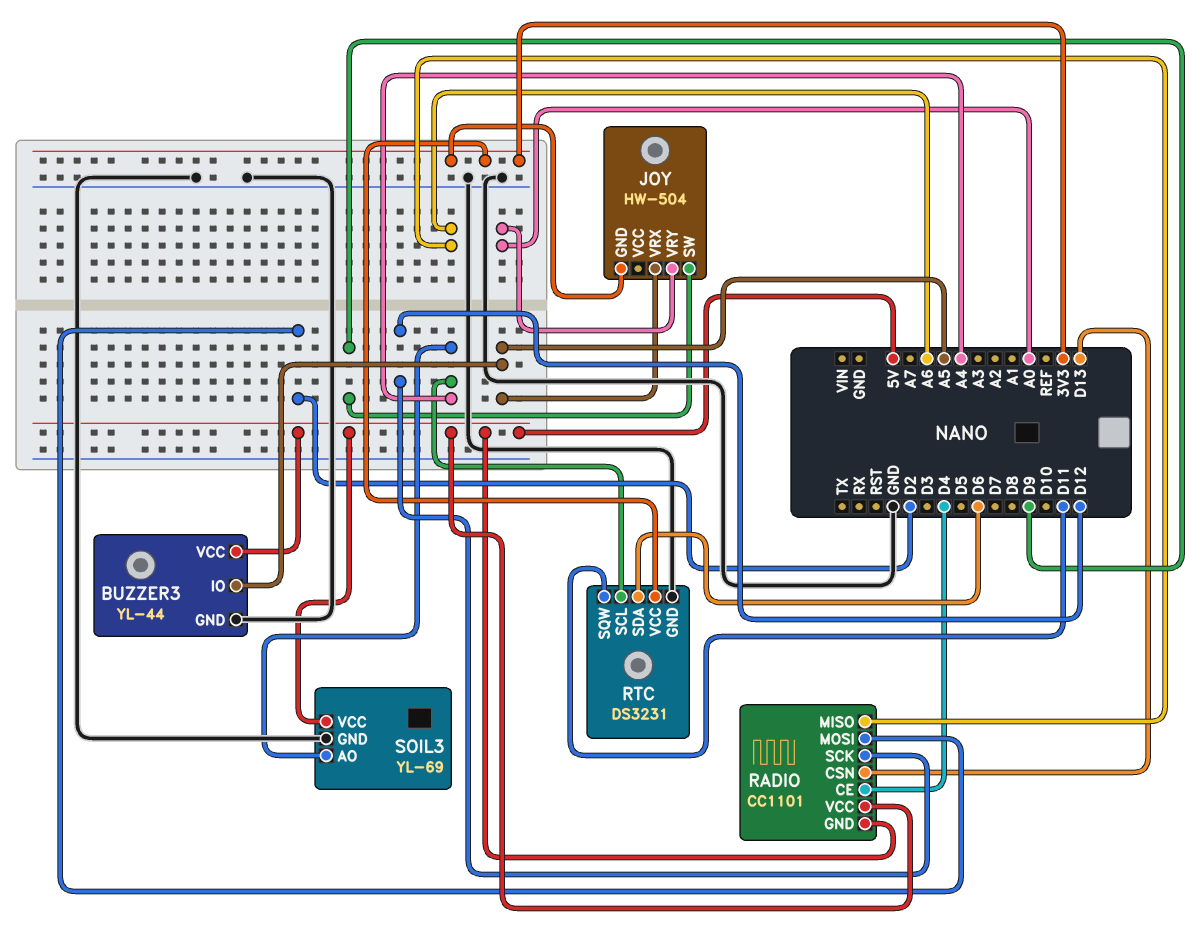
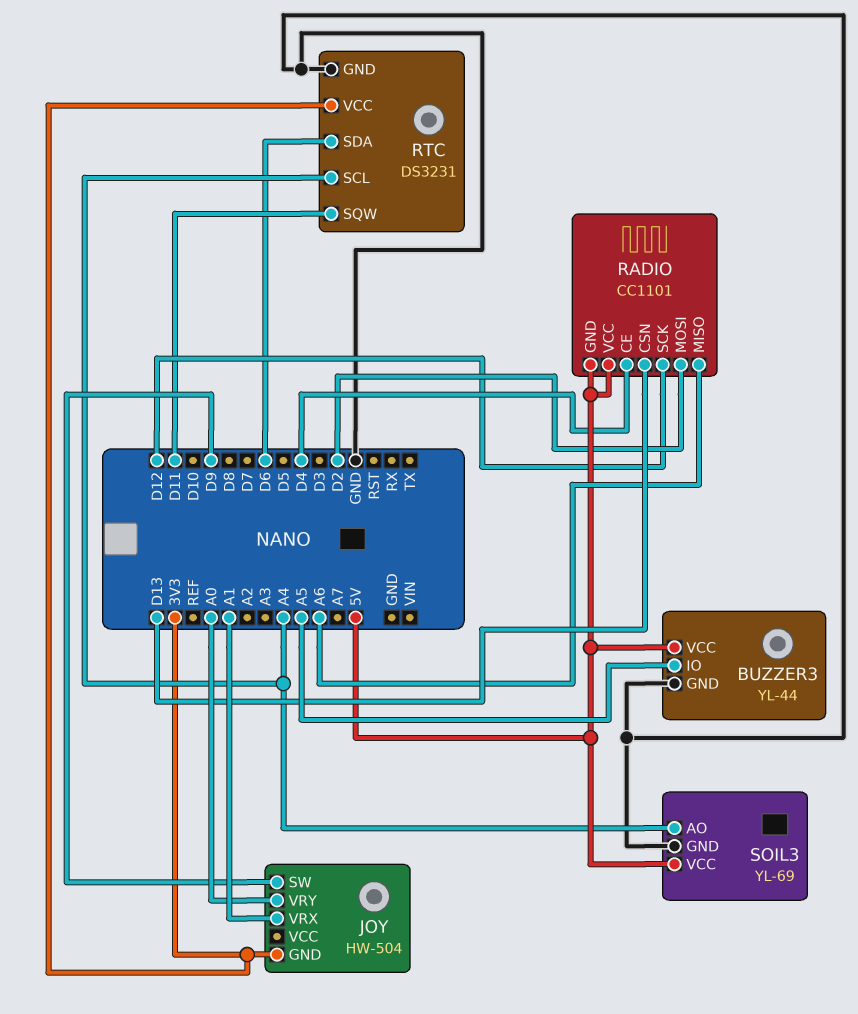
JOY pin VRX: A5 -> A1

